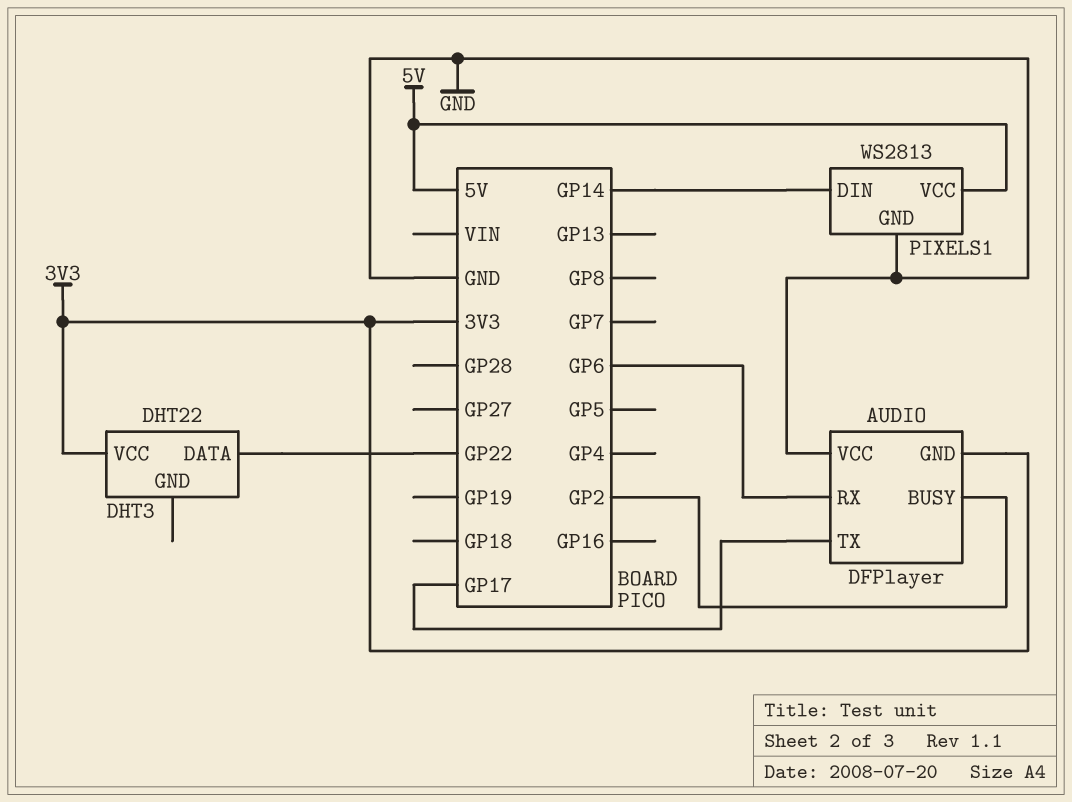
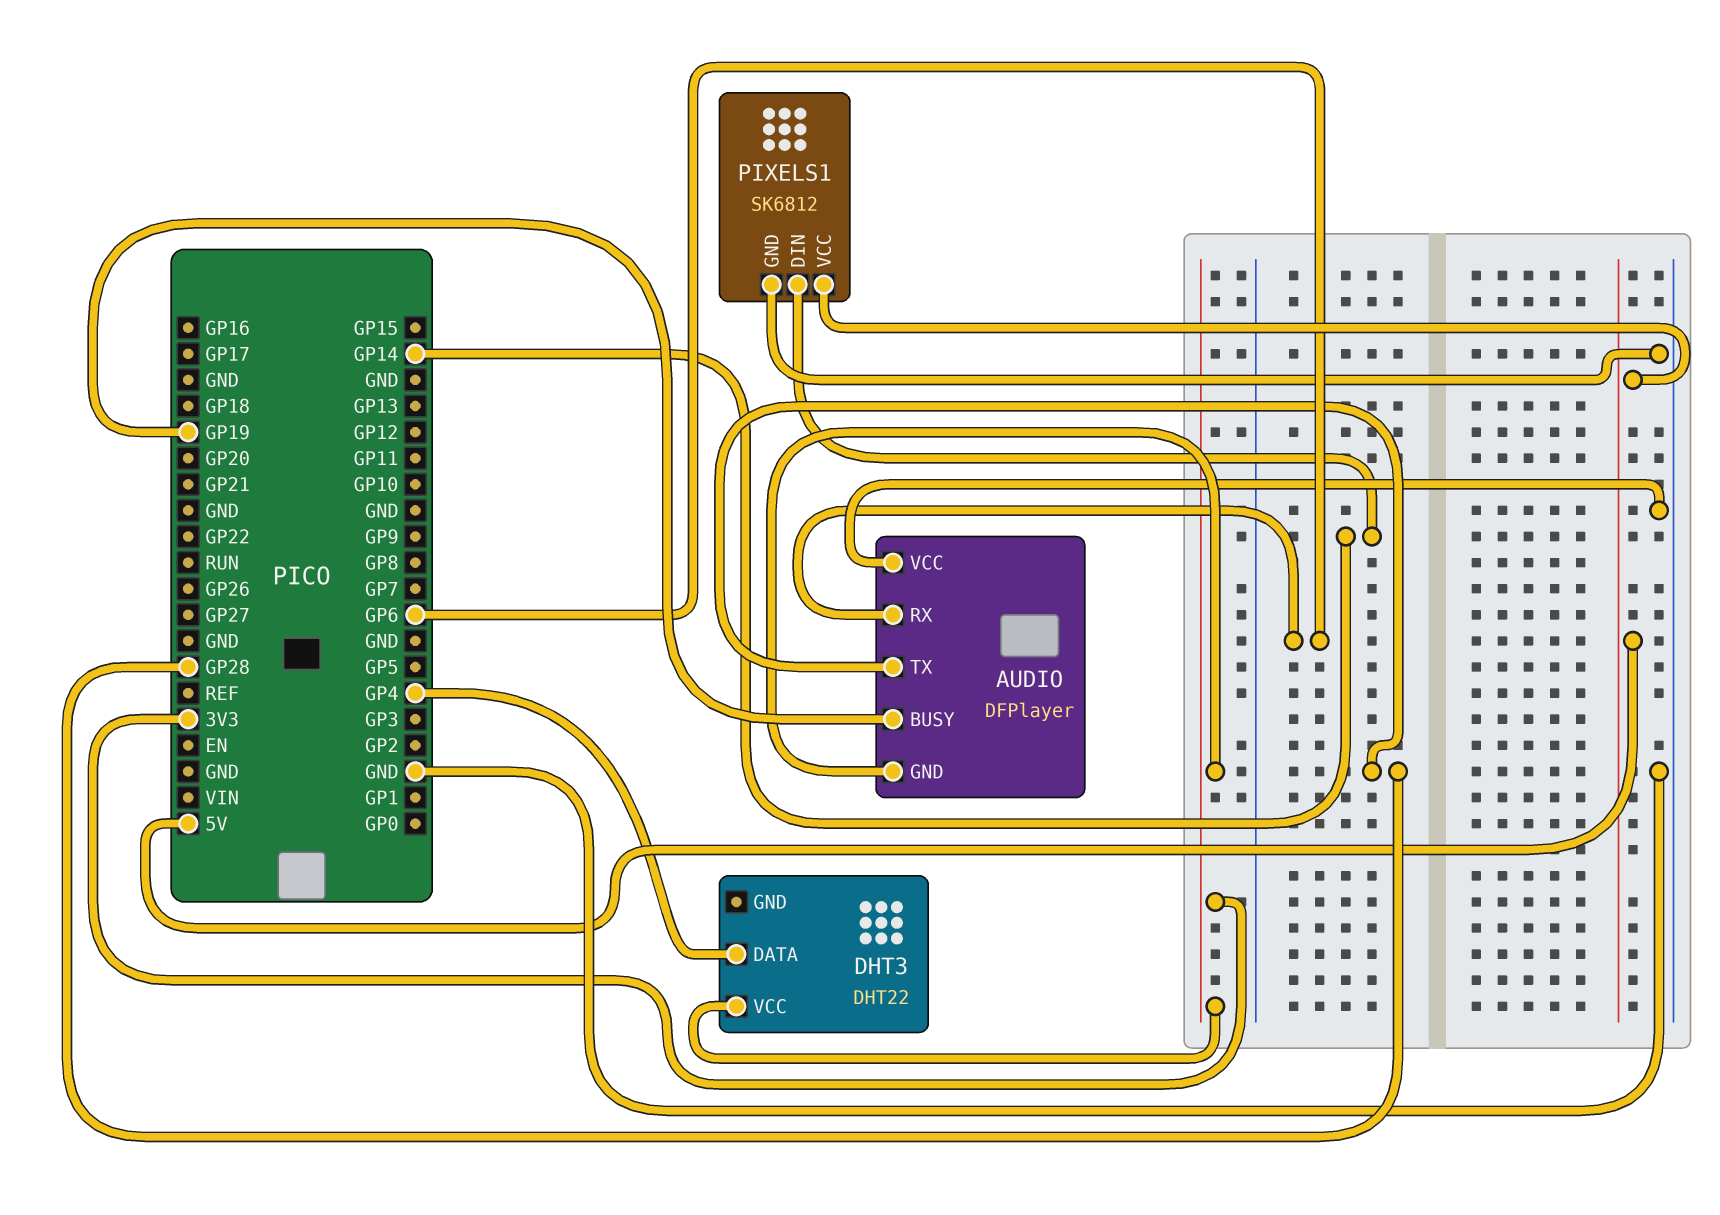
AUDIO pin BUSY: GP2 -> GP19
AUDIO pin TX: GP17 -> GP28
DHT3 pin DATA: GP22 -> GP4
PIXELS1: WS2813 -> SK6812

